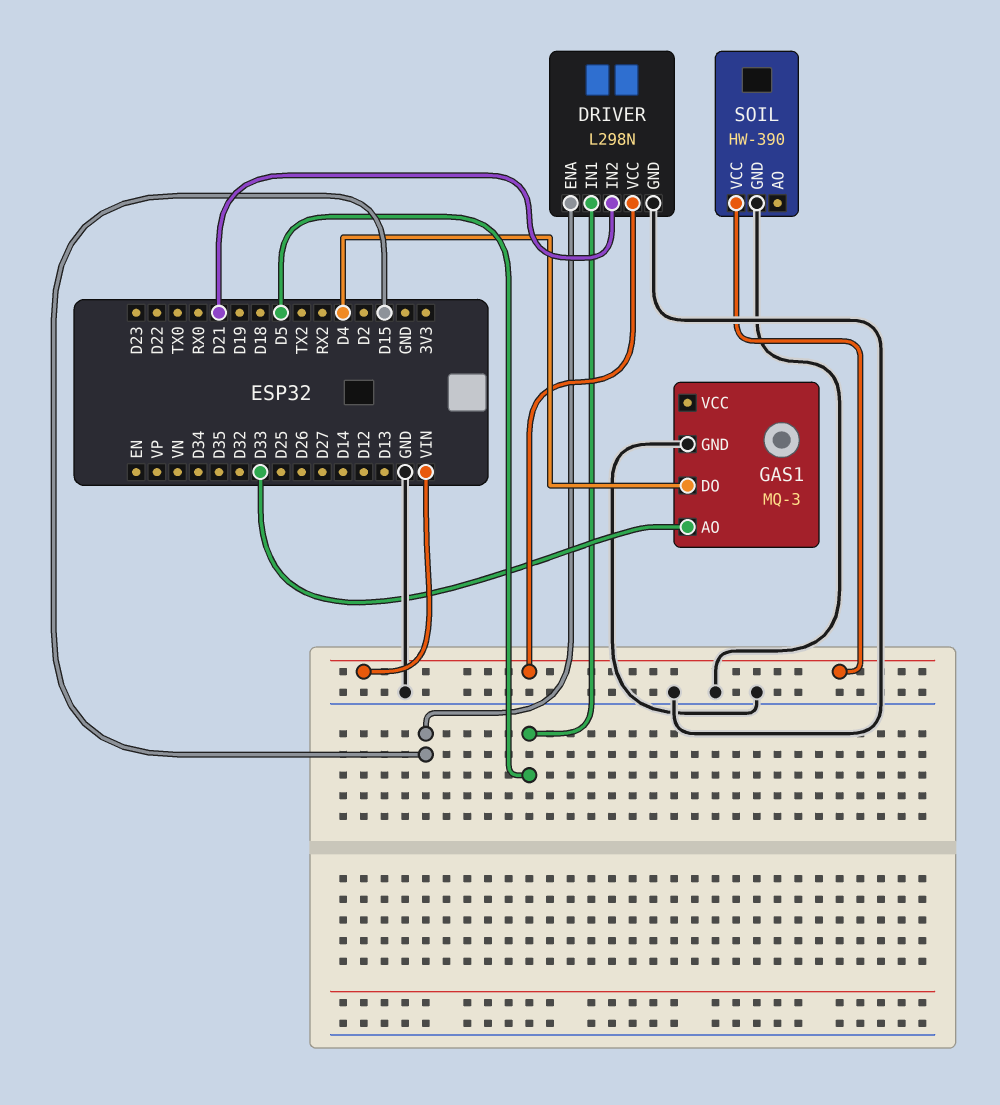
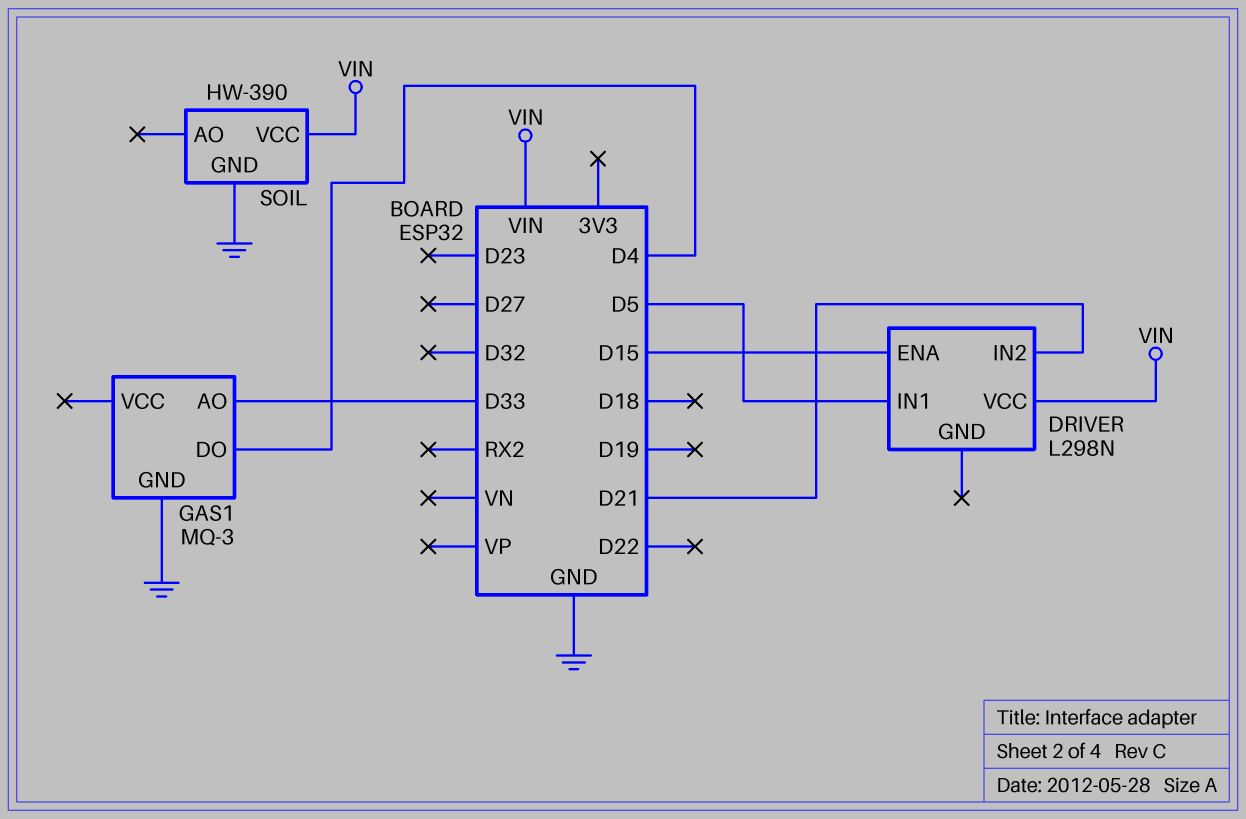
DRIVER pin GND: GND -> none

